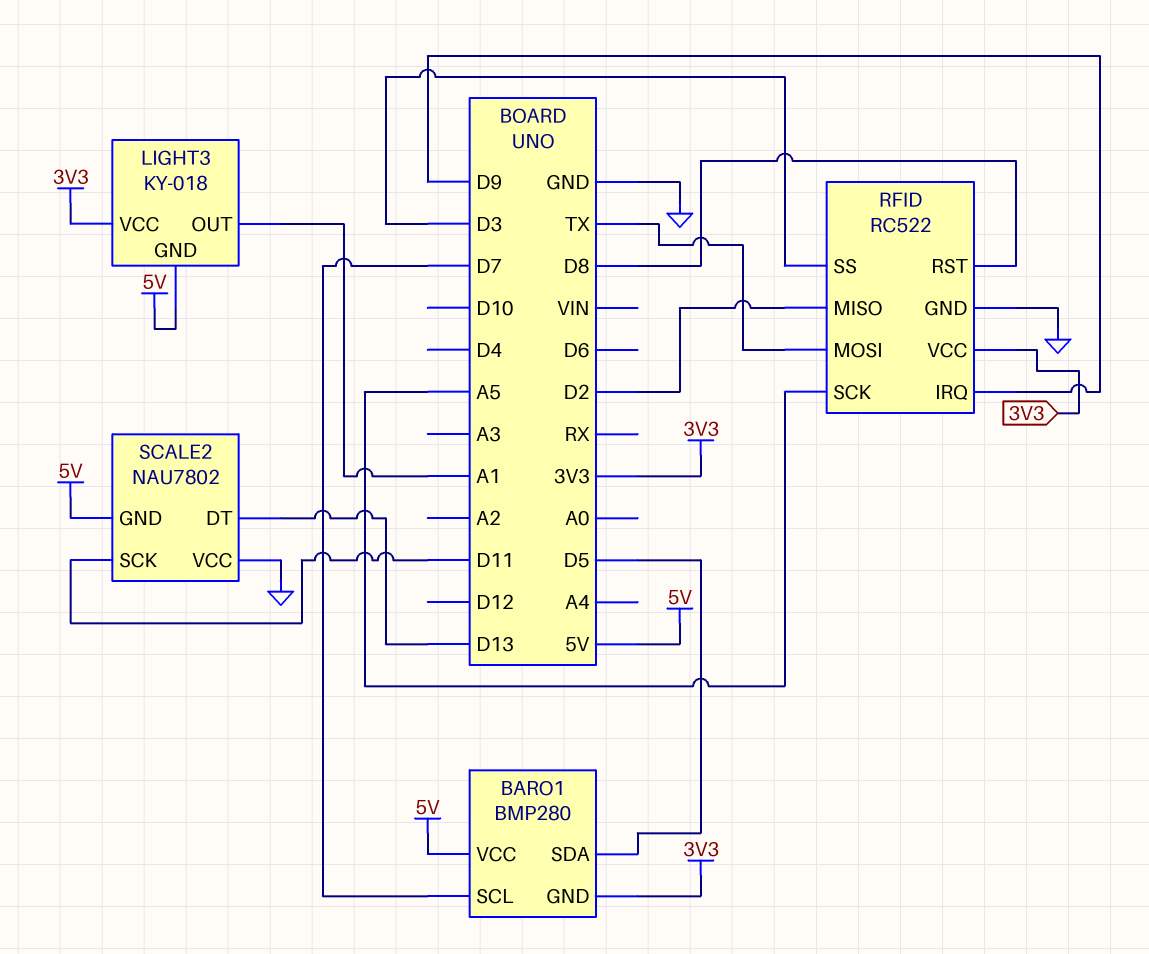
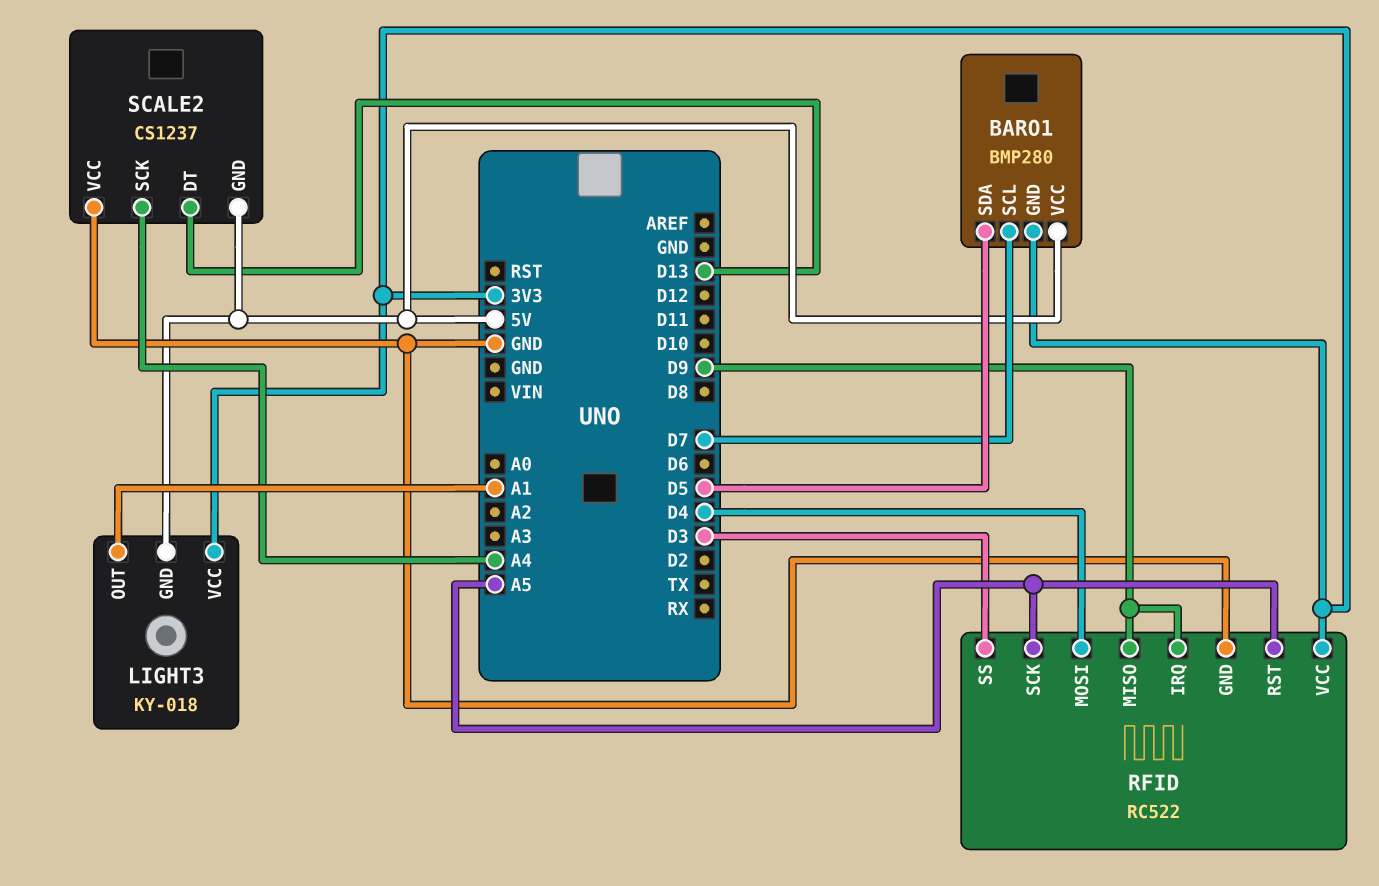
RFID pin MISO: D2 -> D9
RFID pin MOSI: TX -> D4
RFID pin RST: D8 -> A5
SCALE2: NAU7802 -> CS1237
SCALE2 pin SCK: D11 -> A4

